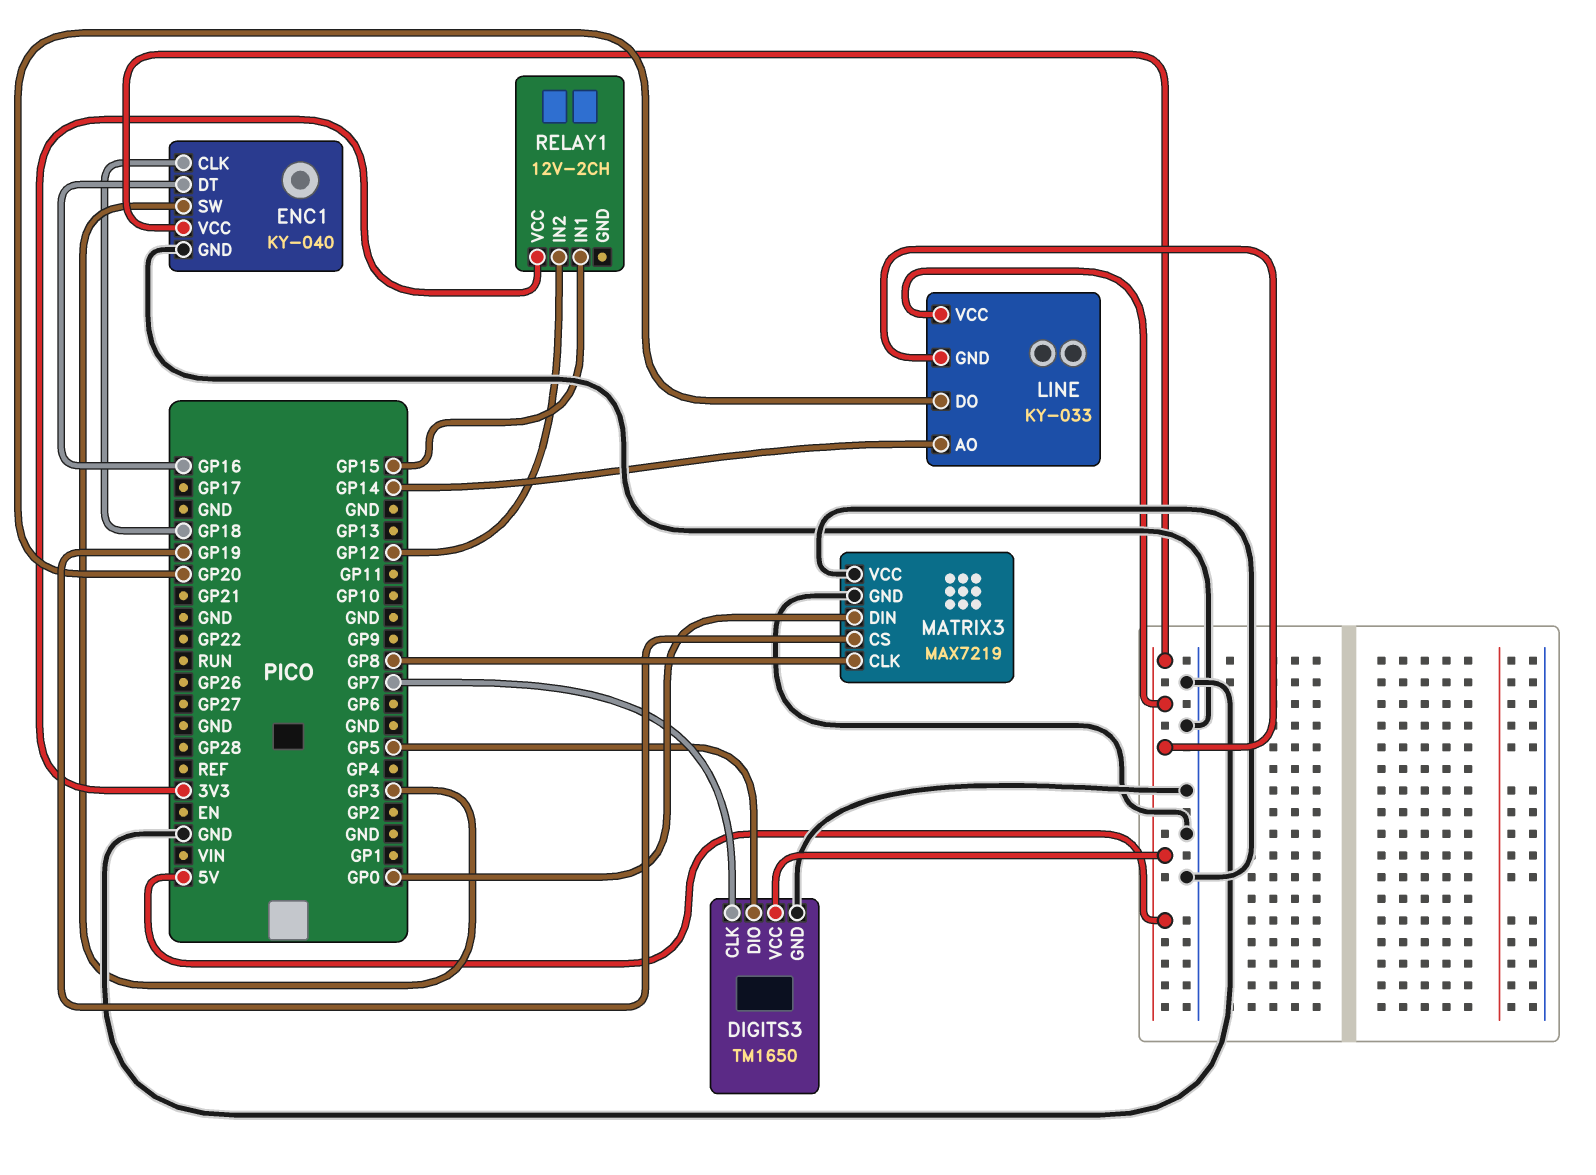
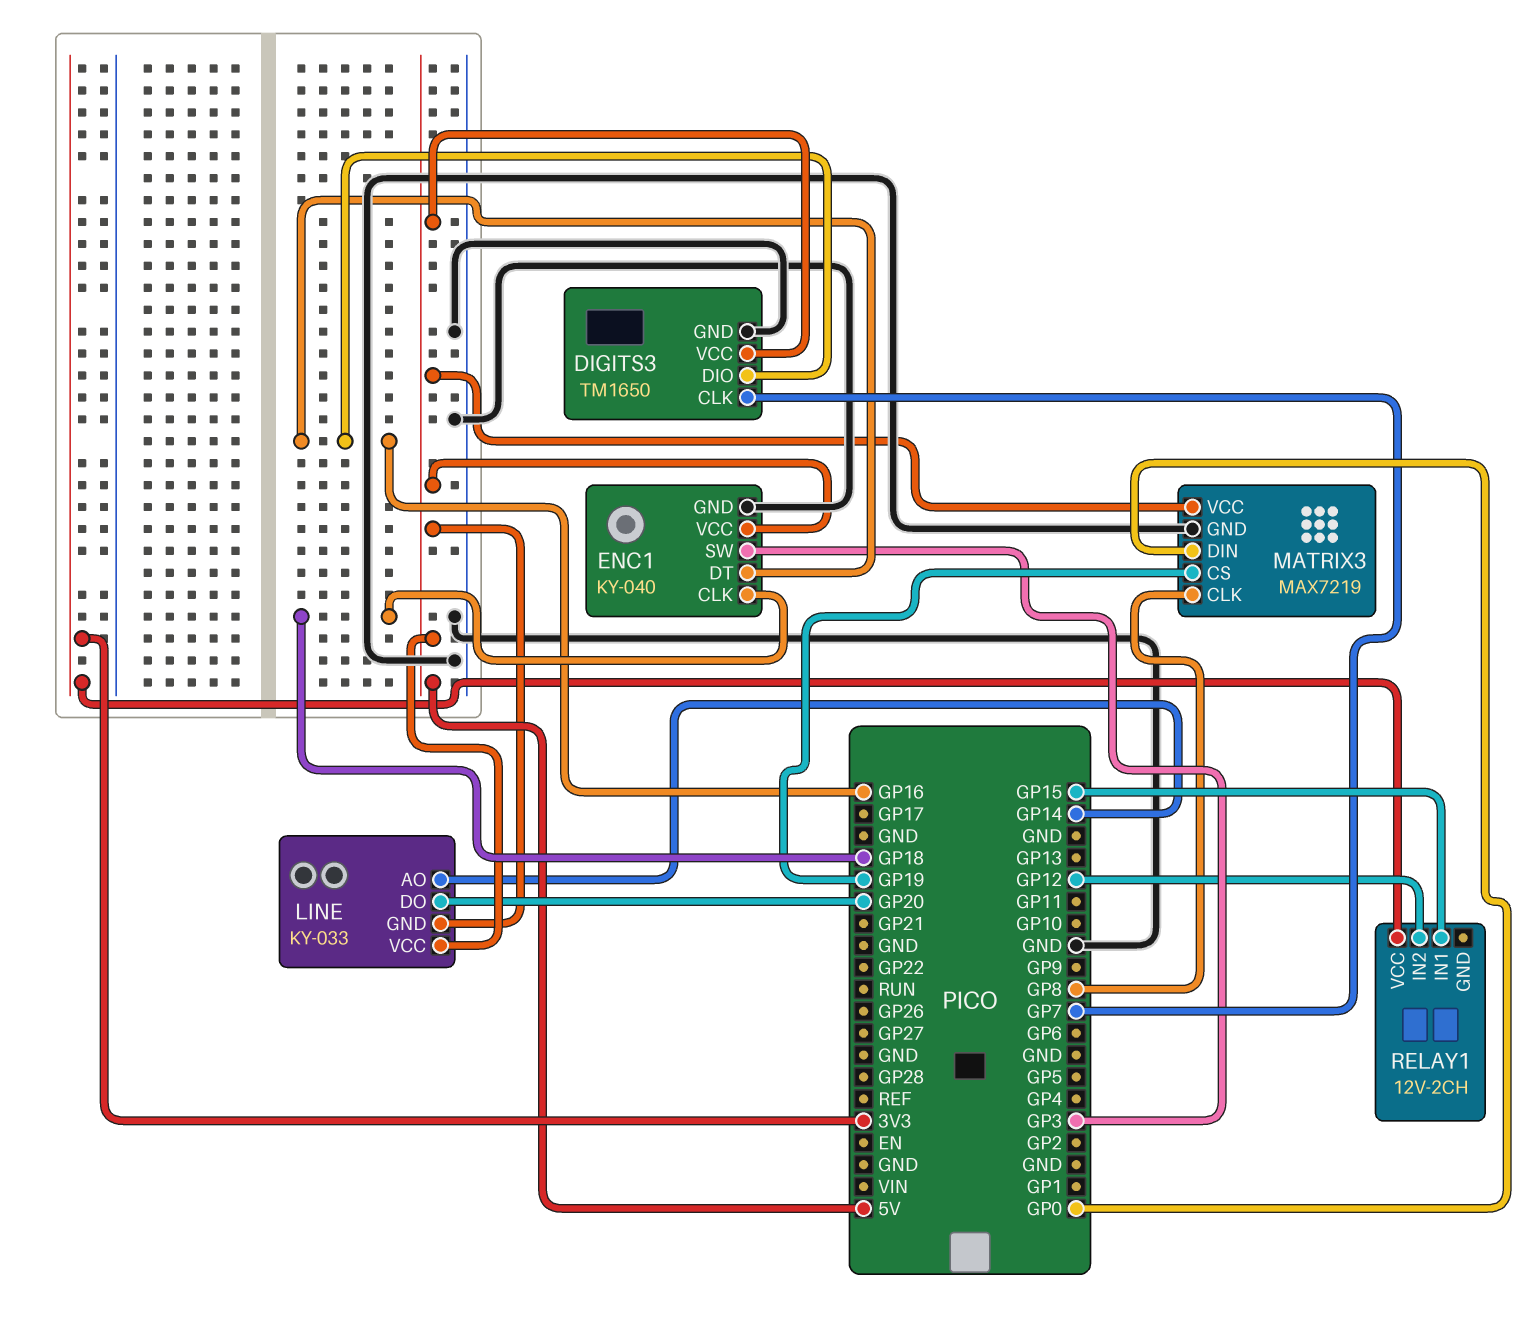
DIGITS3 pin DIO: GP5 -> GP16
MATRIX3 pin VCC: GND -> 5V

